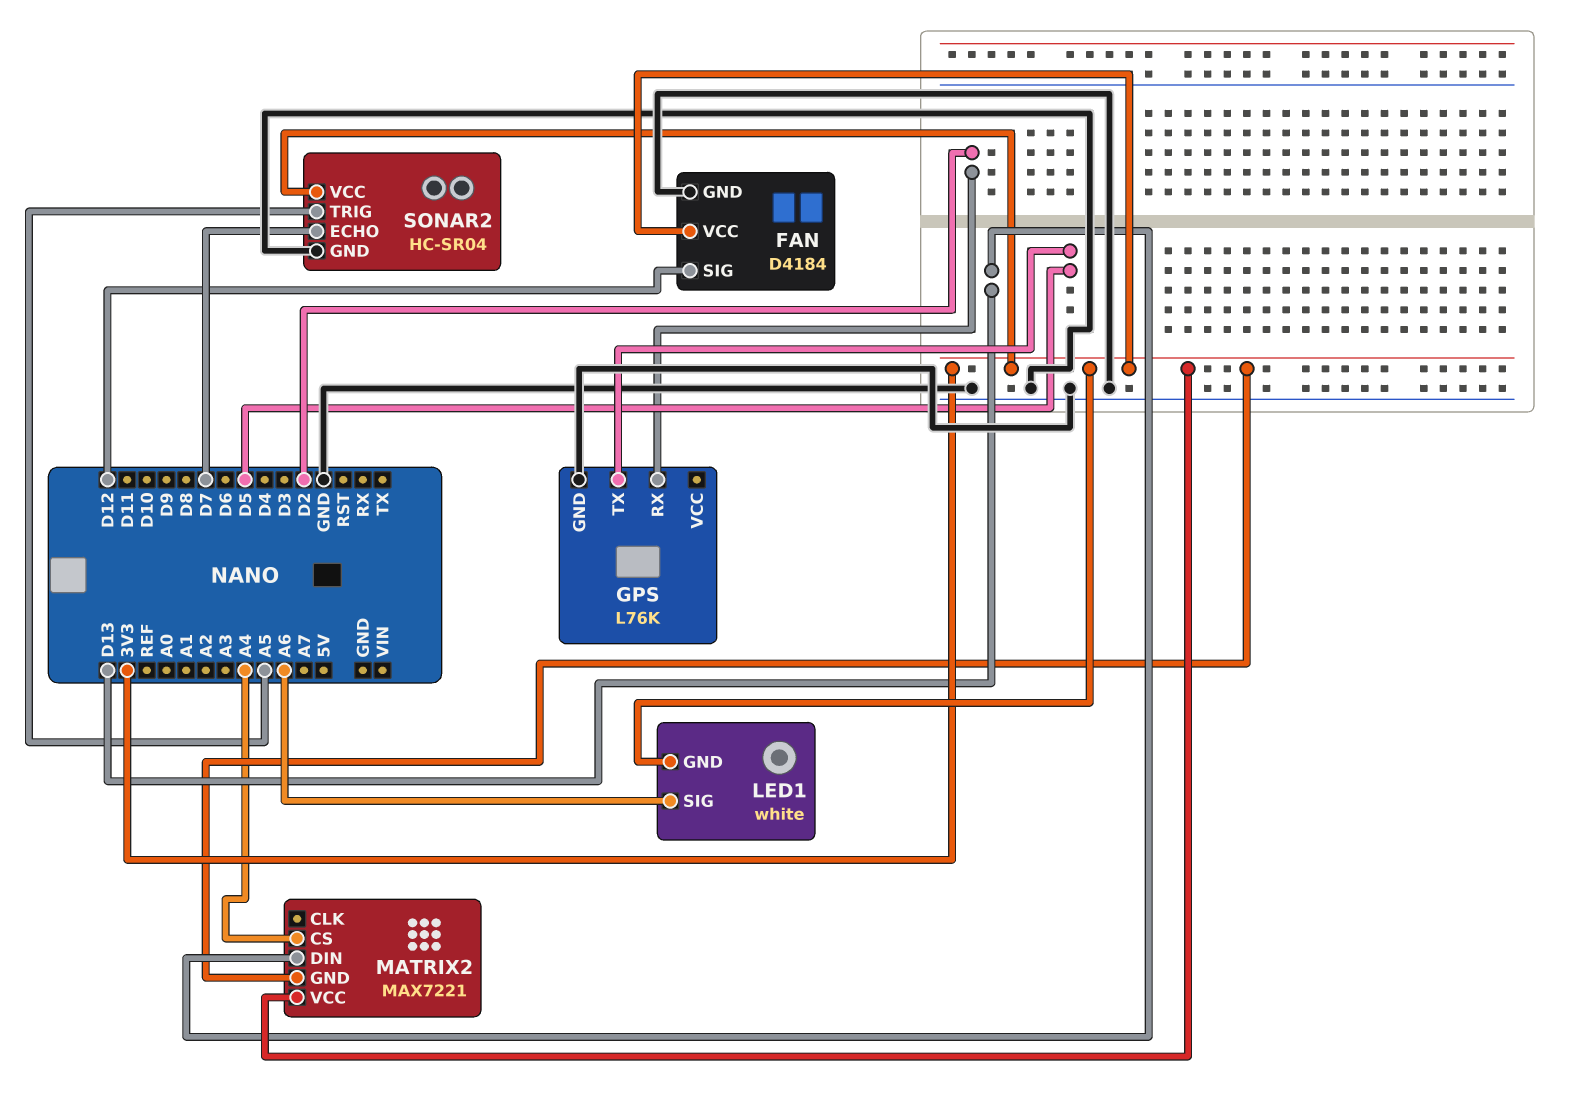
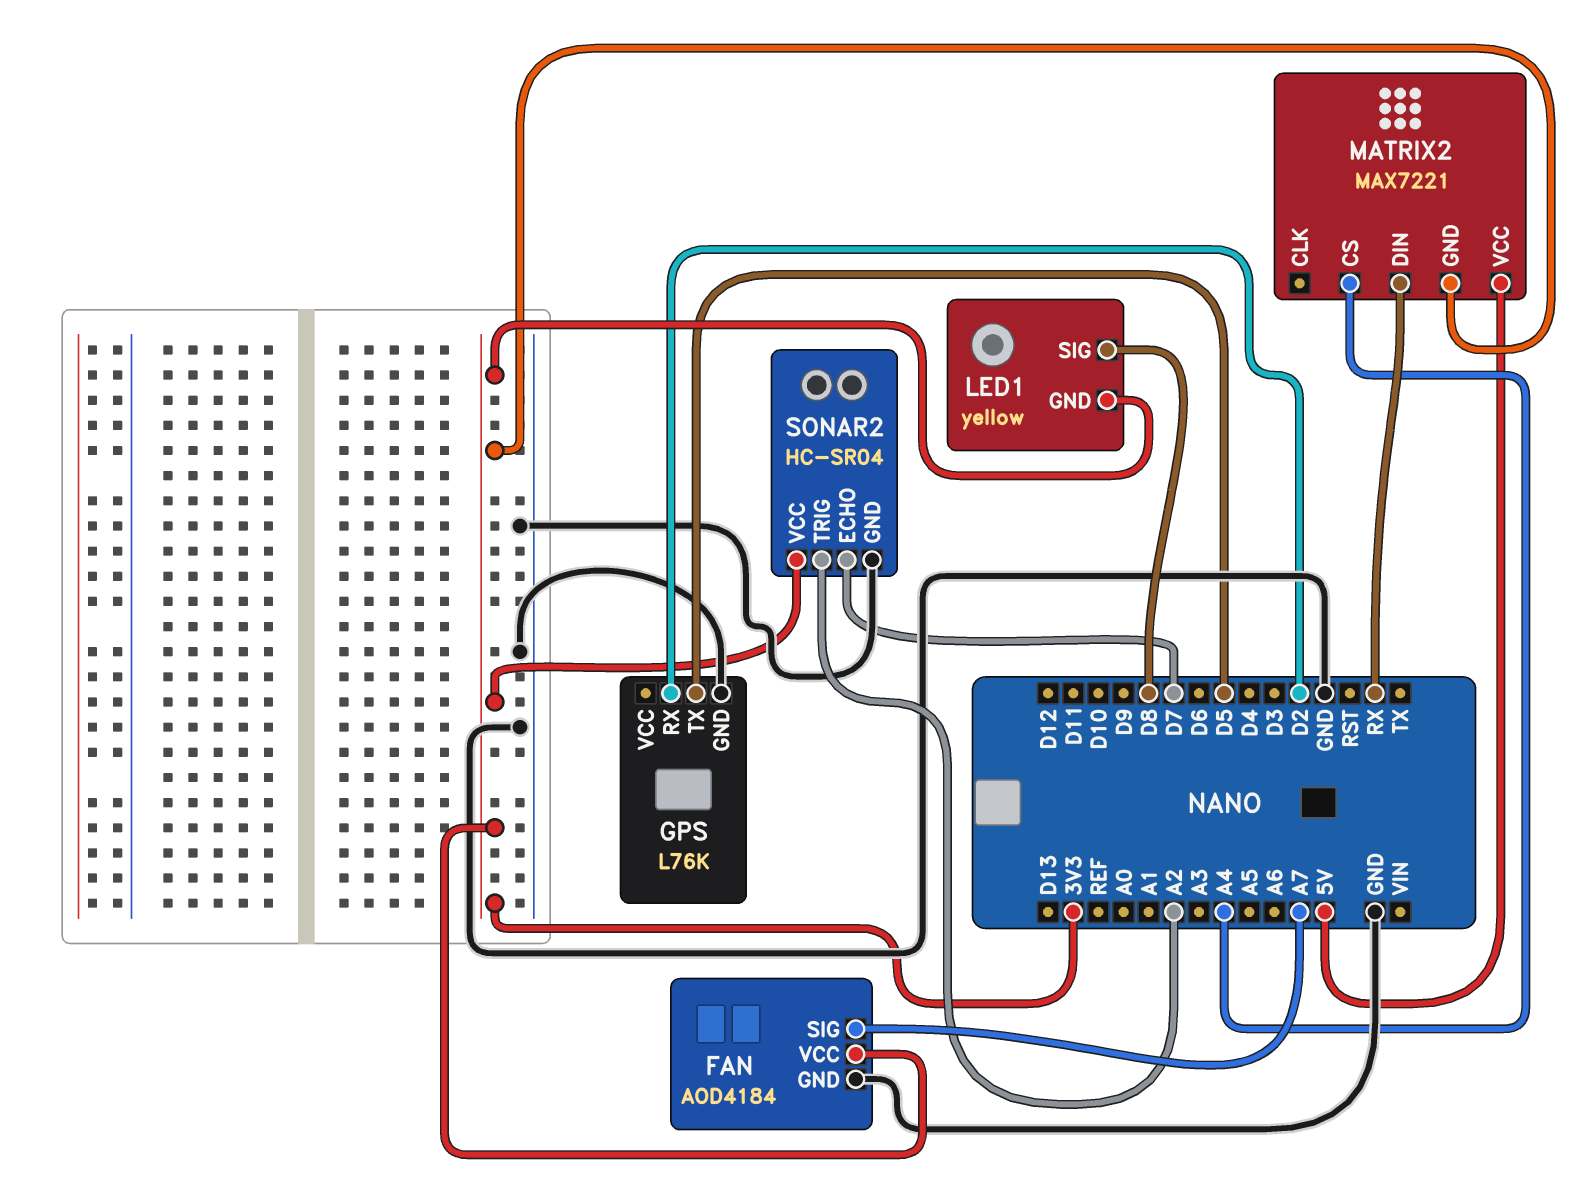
FAN: D4184 -> AOD4184
FAN pin SIG: D12 -> A7
LED1: white -> yellow
LED1 pin SIG: A6 -> D8
MATRIX2 pin DIN: D13 -> RX
MATRIX2 pin VCC: 3V3 -> 5V
SONAR2 pin TRIG: A5 -> A2

